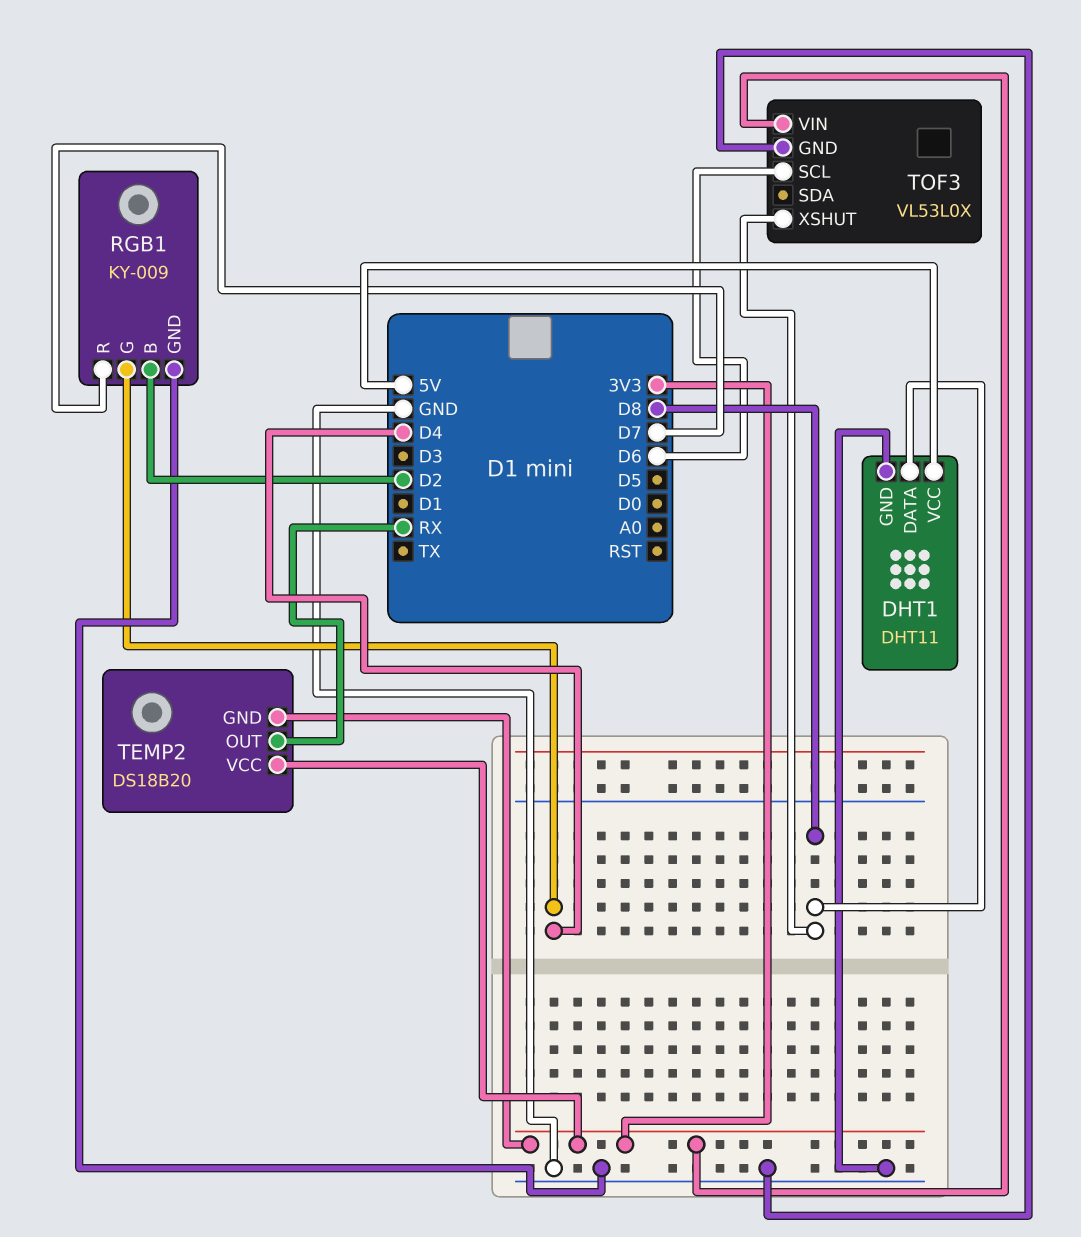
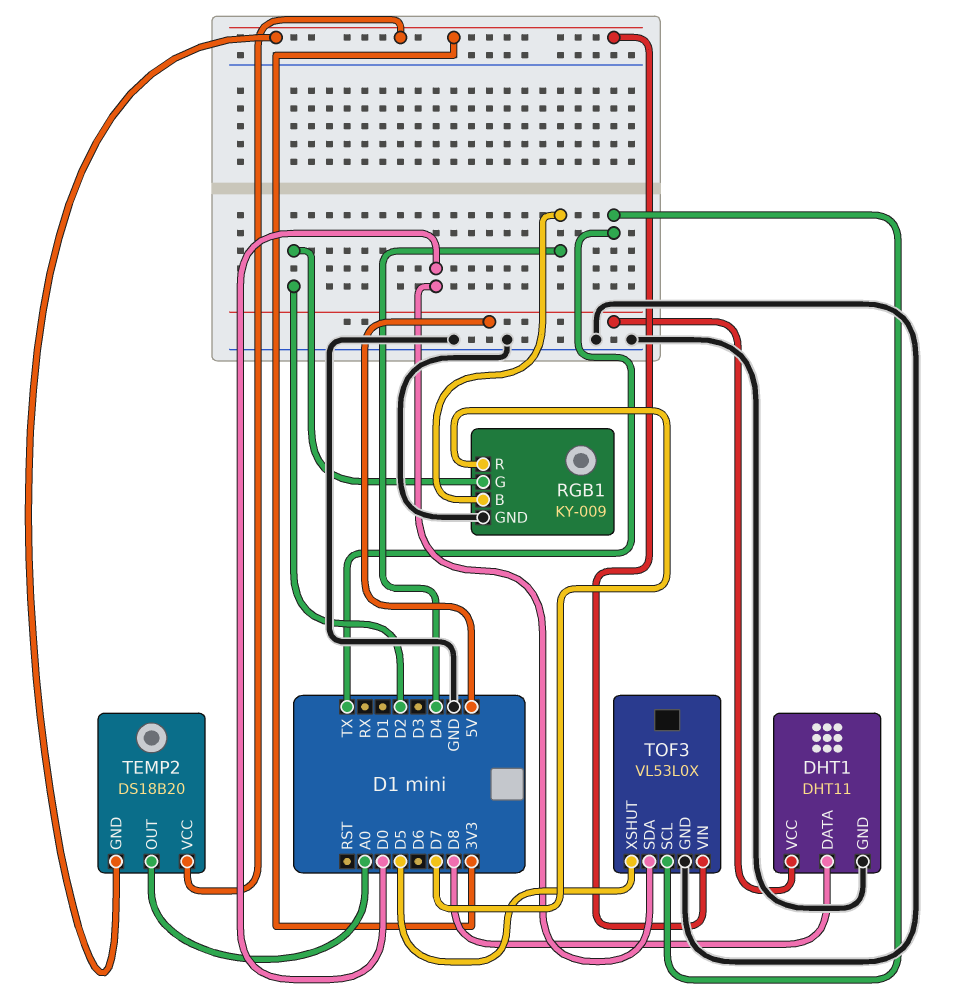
RGB1 pin B: D2 -> D4
RGB1 pin G: D4 -> D2
TEMP2 pin OUT: RX -> A0
TOF3 pin SCL: D6 -> TX
TOF3 pin SDA: none -> D0
TOF3 pin XSHUT: D8 -> D5

